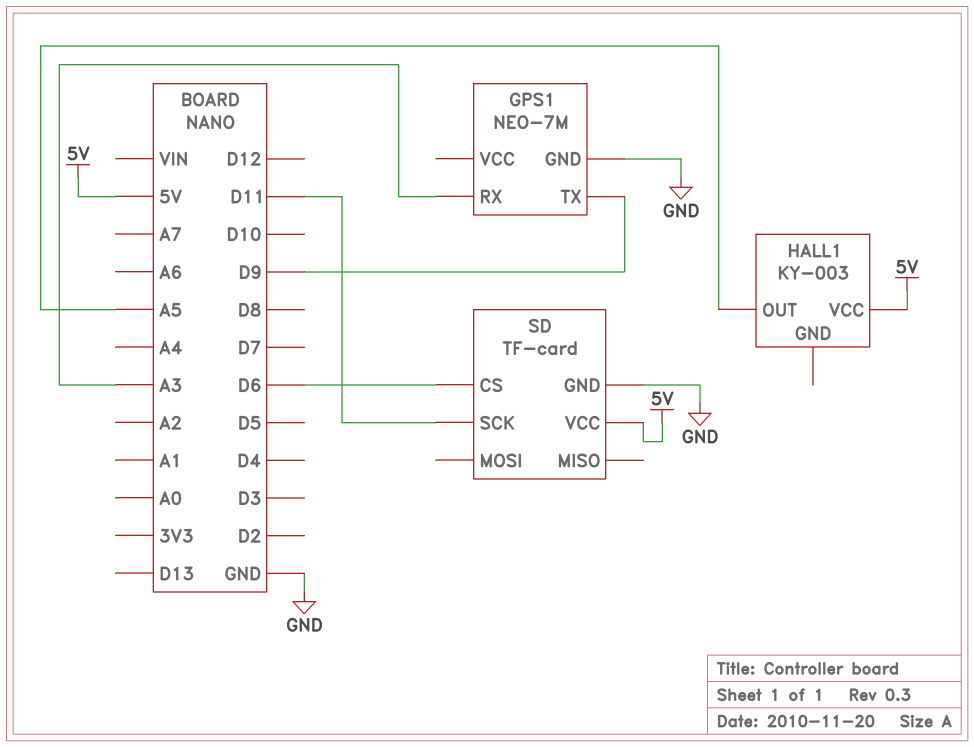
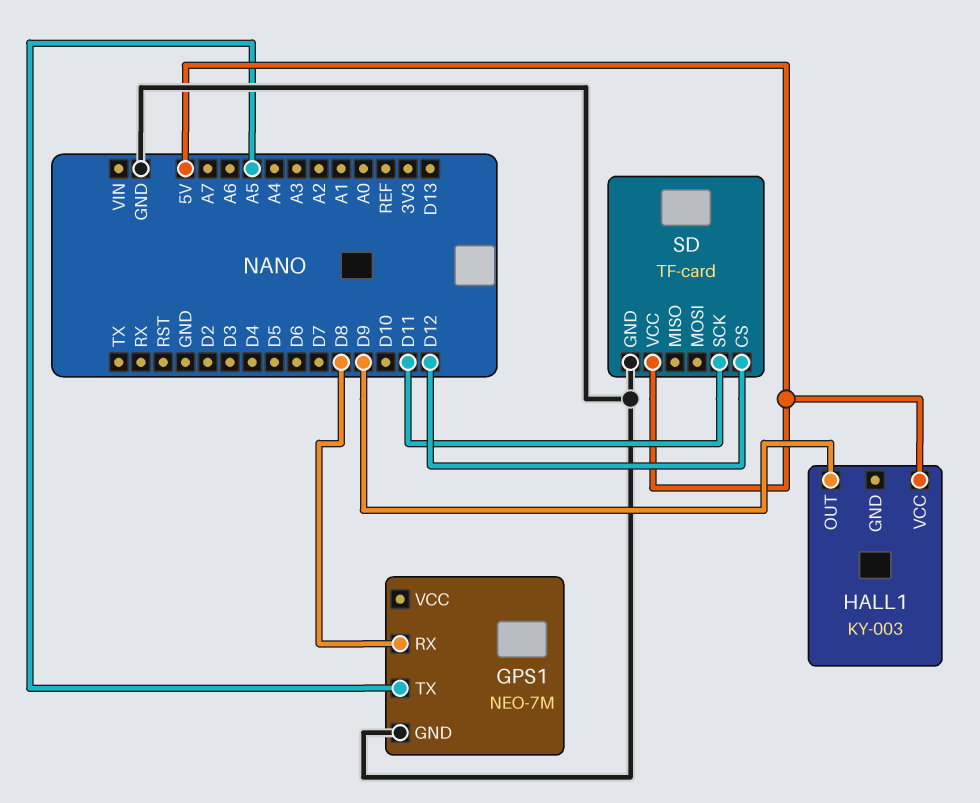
GPS1 pin RX: A3 -> D8
GPS1 pin TX: D9 -> A5
HALL1 pin OUT: A5 -> D9
SD pin CS: D6 -> D12

